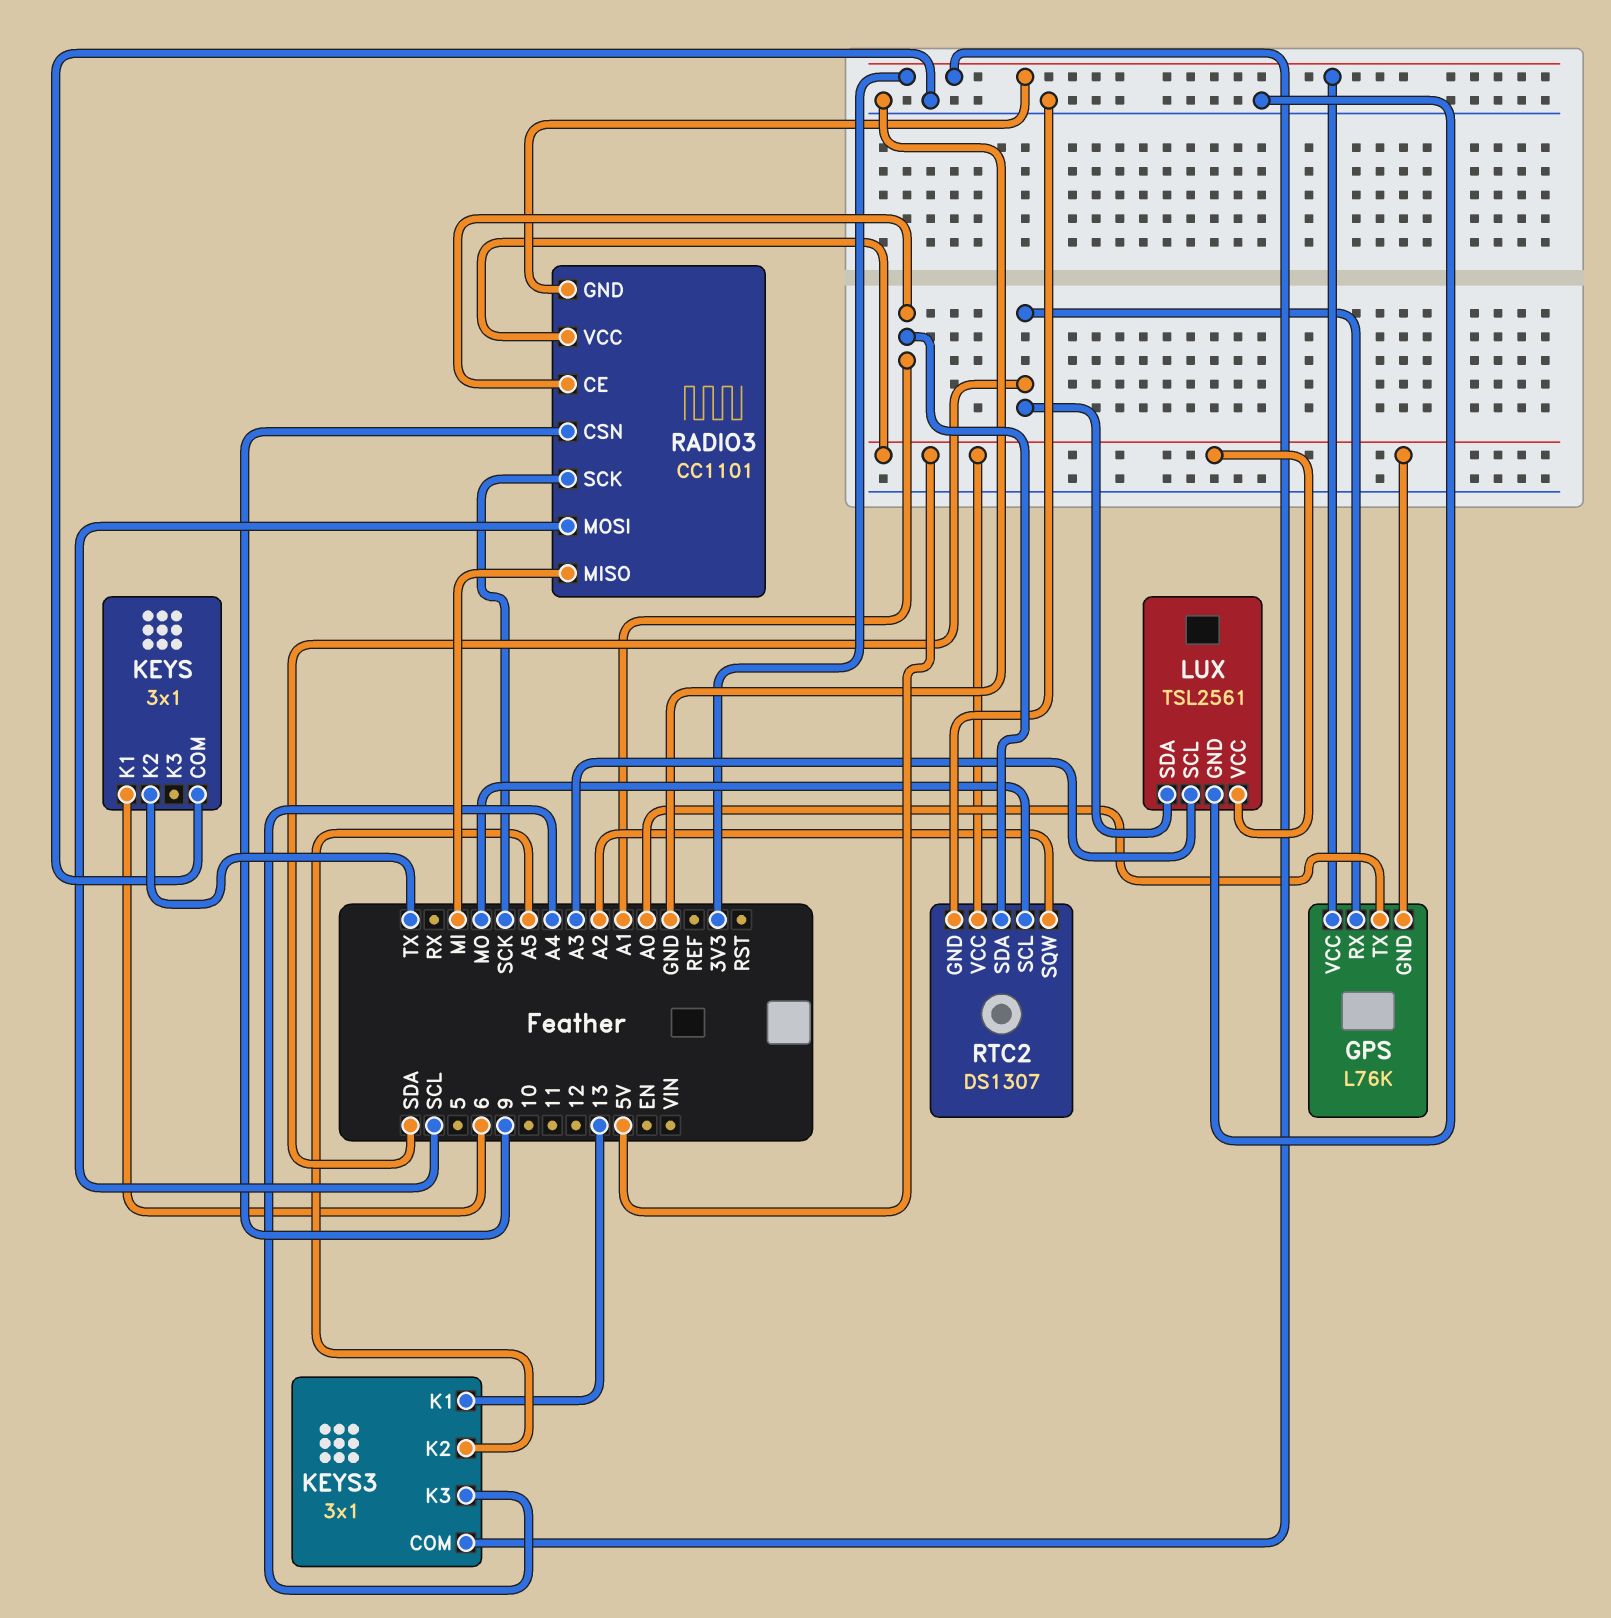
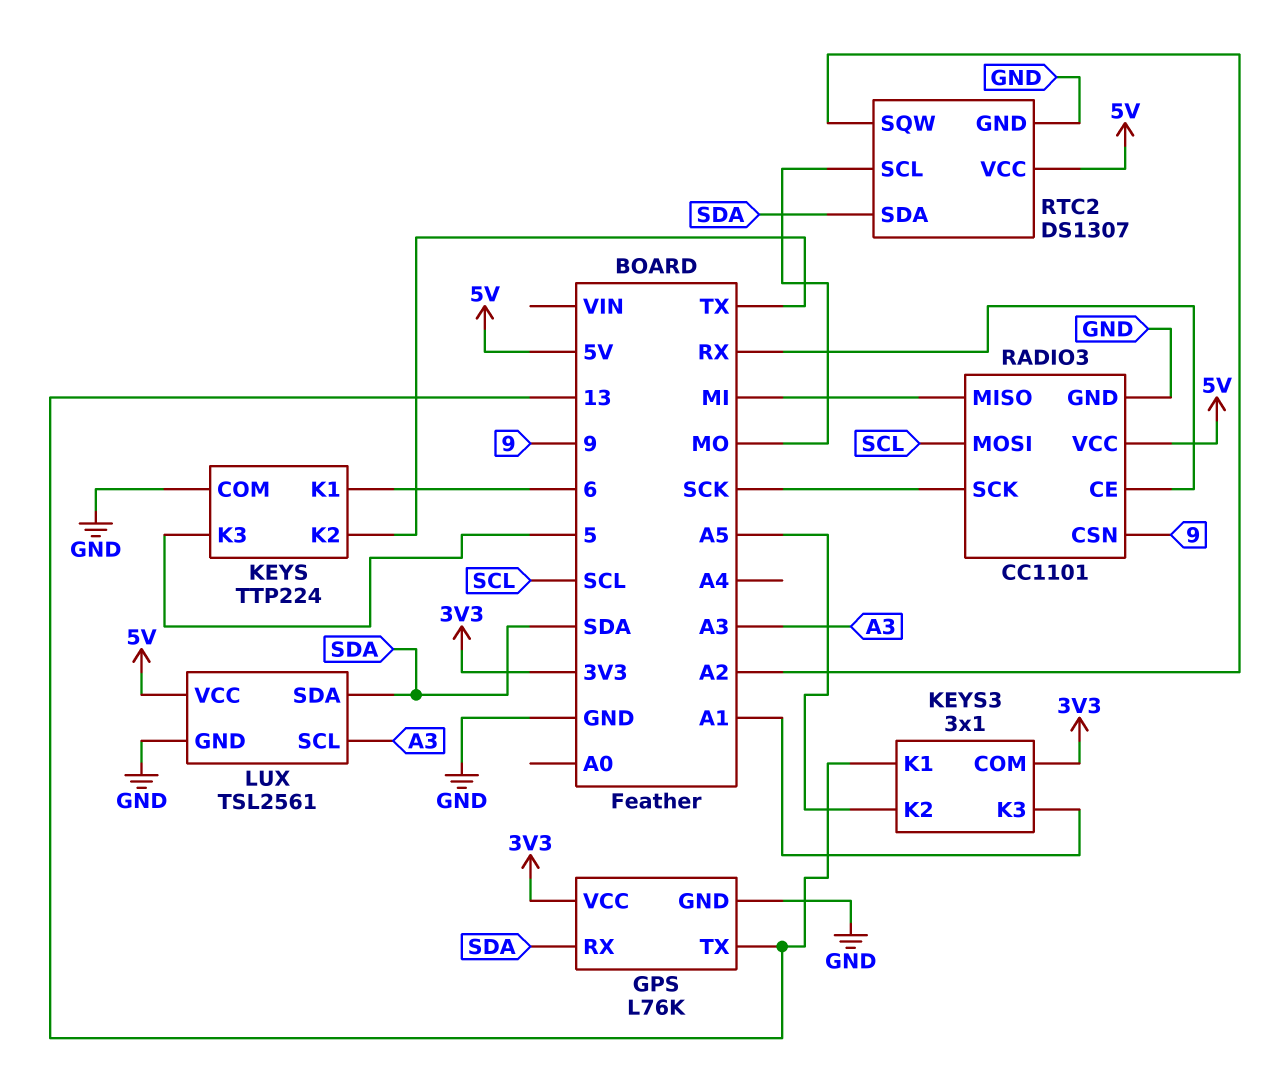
GPS pin GND: 5V -> GND
GPS pin TX: A0 -> 13
KEYS: 3x1 -> TTP224
KEYS pin K3: none -> 5
KEYS3 pin K3: A4 -> A1
RADIO3 pin CE: A1 -> RX
RADIO3 pin GND: 3V3 -> GND
RTC2 pin SDA: A1 -> SDA

